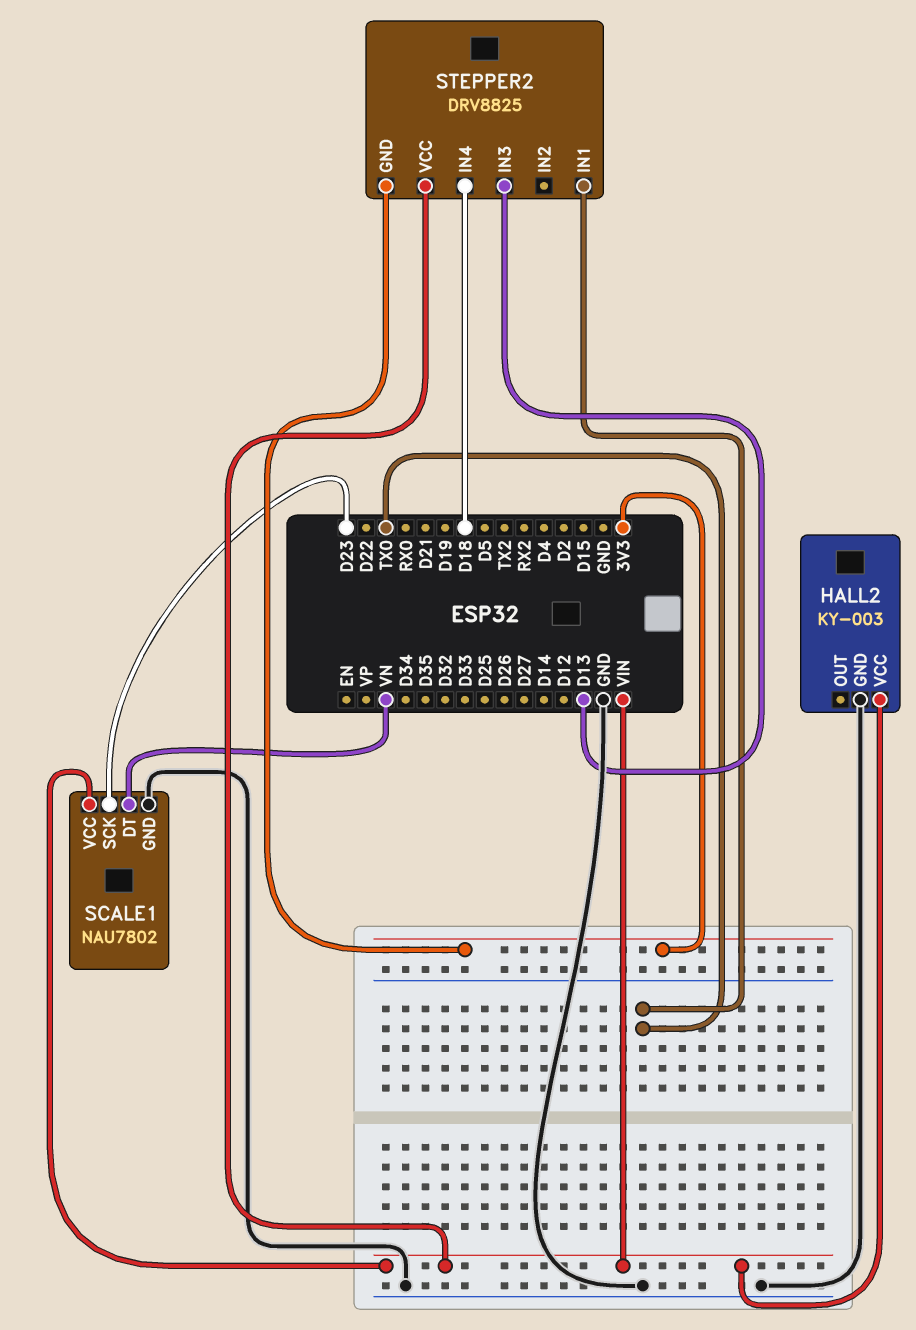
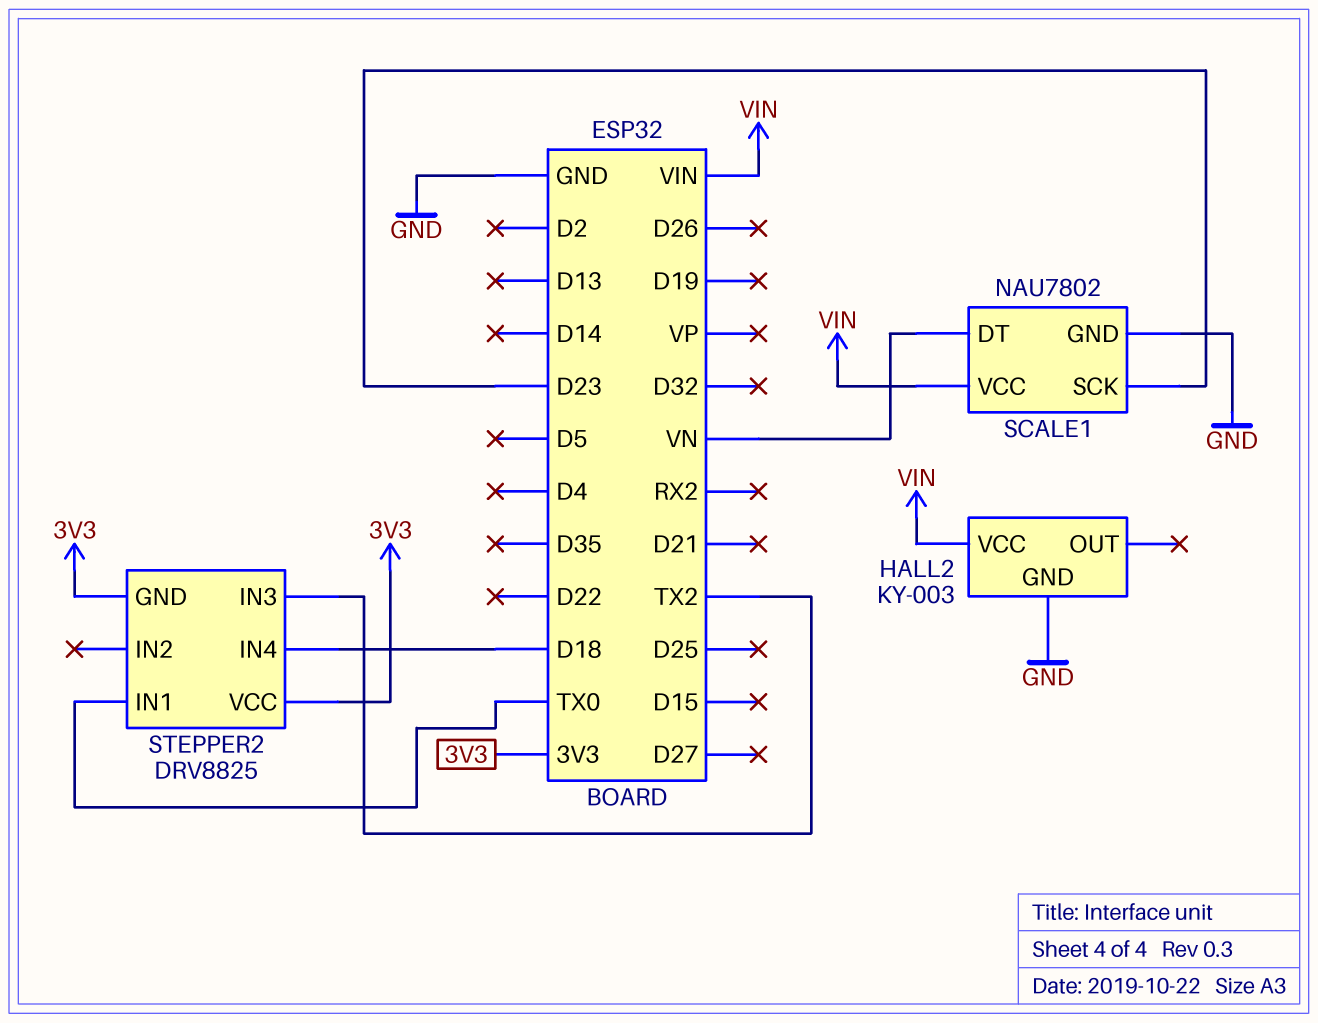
STEPPER2 pin IN3: D13 -> TX2
STEPPER2 pin VCC: VIN -> 3V3

